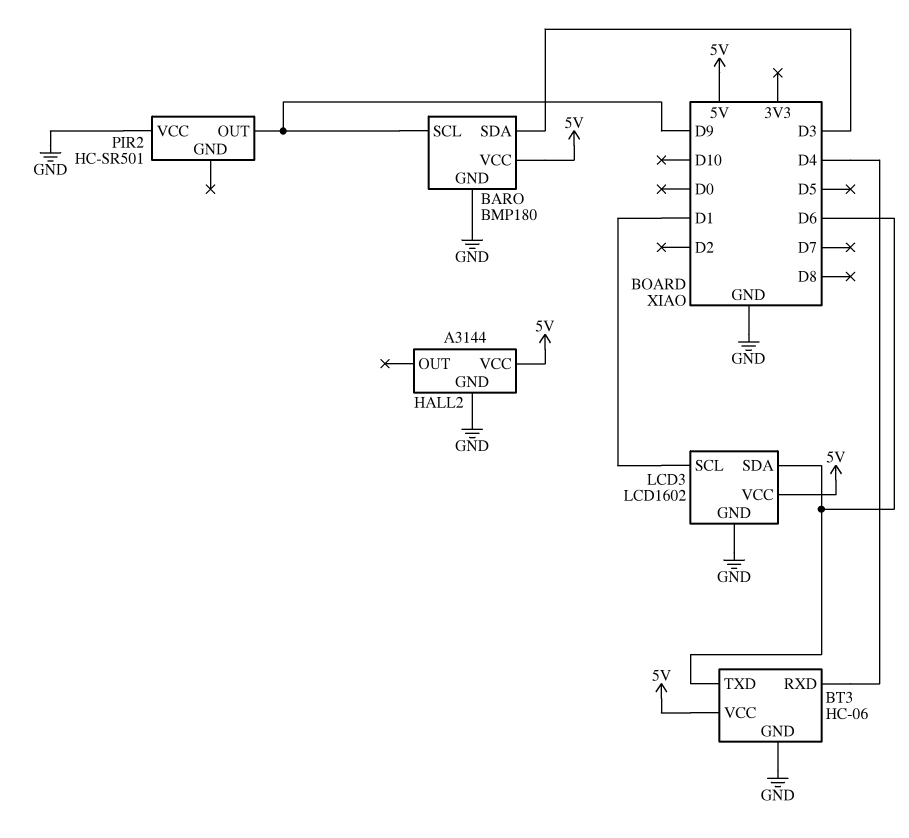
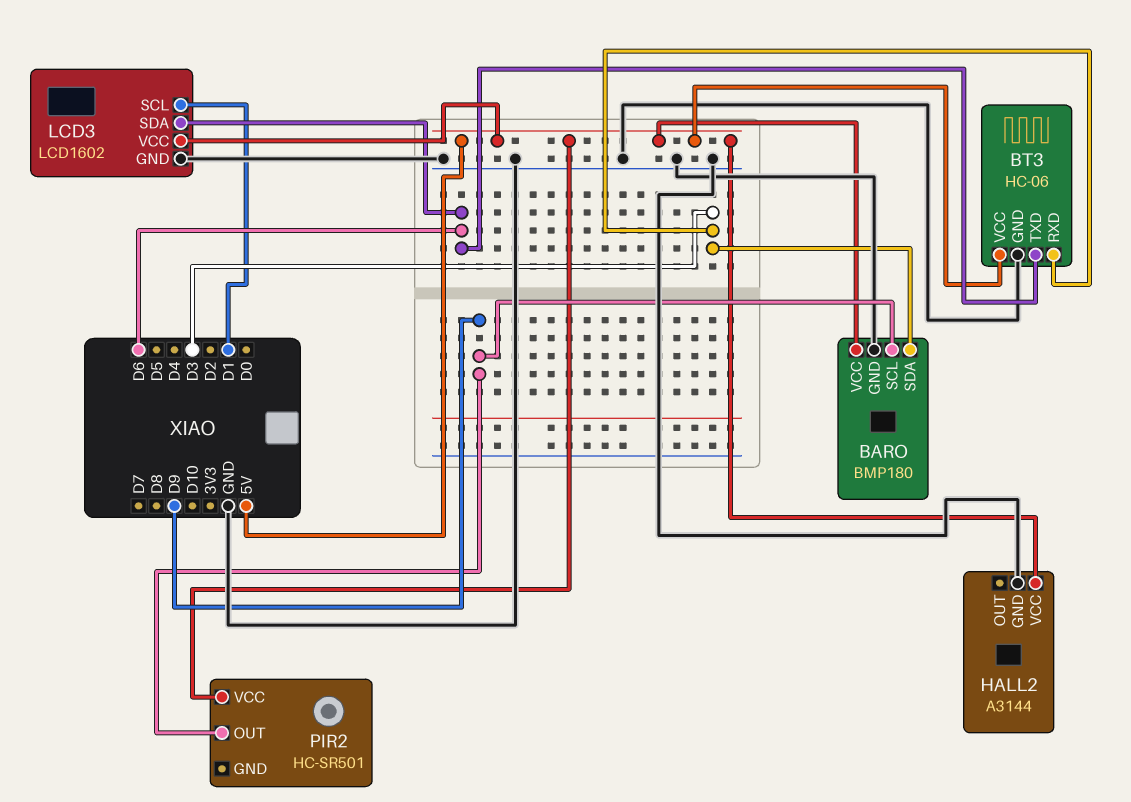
BT3 pin RXD: D4 -> D3
PIR2 pin VCC: GND -> 5V

